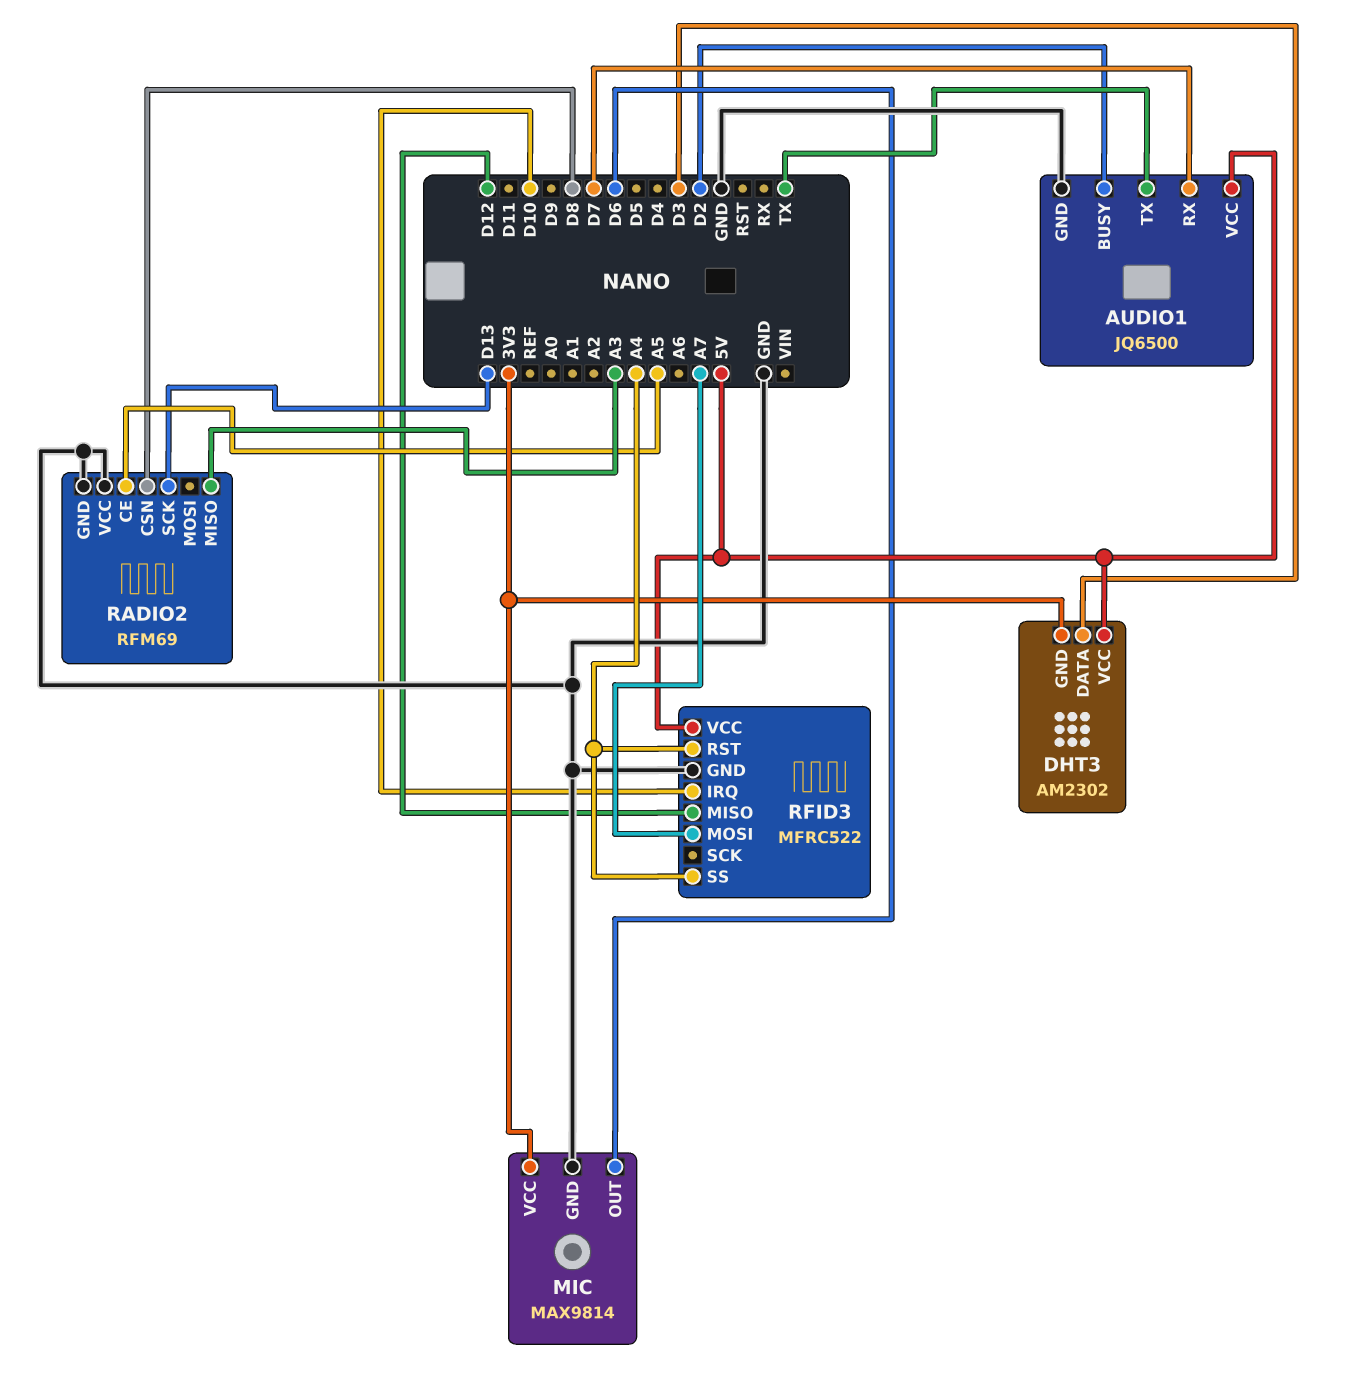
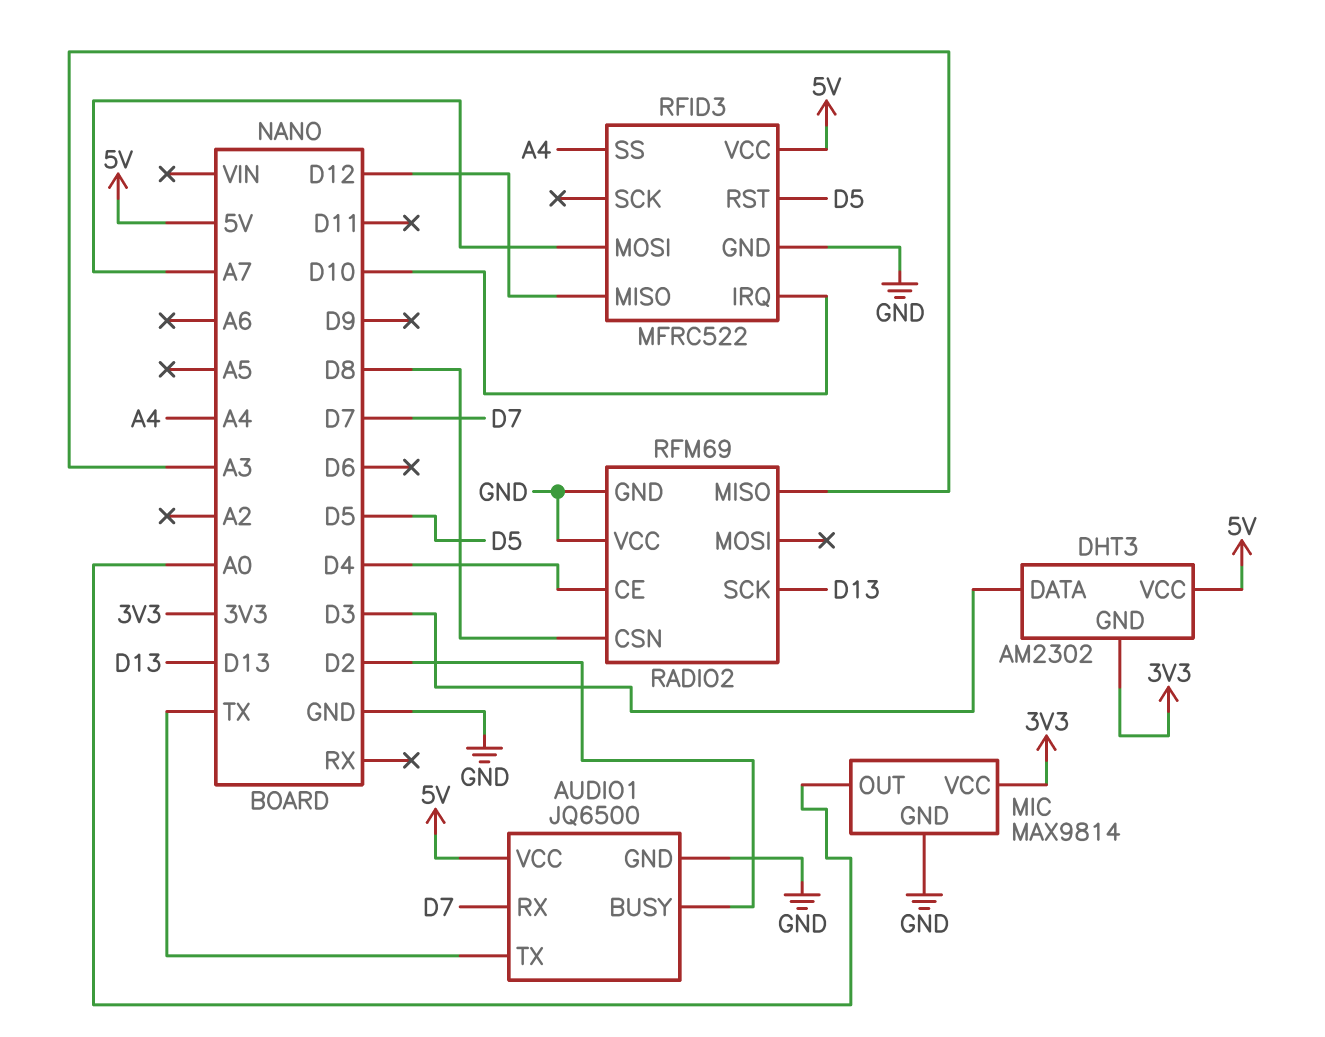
MIC pin OUT: D6 -> A0
RADIO2 pin CE: A5 -> D4
RFID3 pin RST: A4 -> D5

